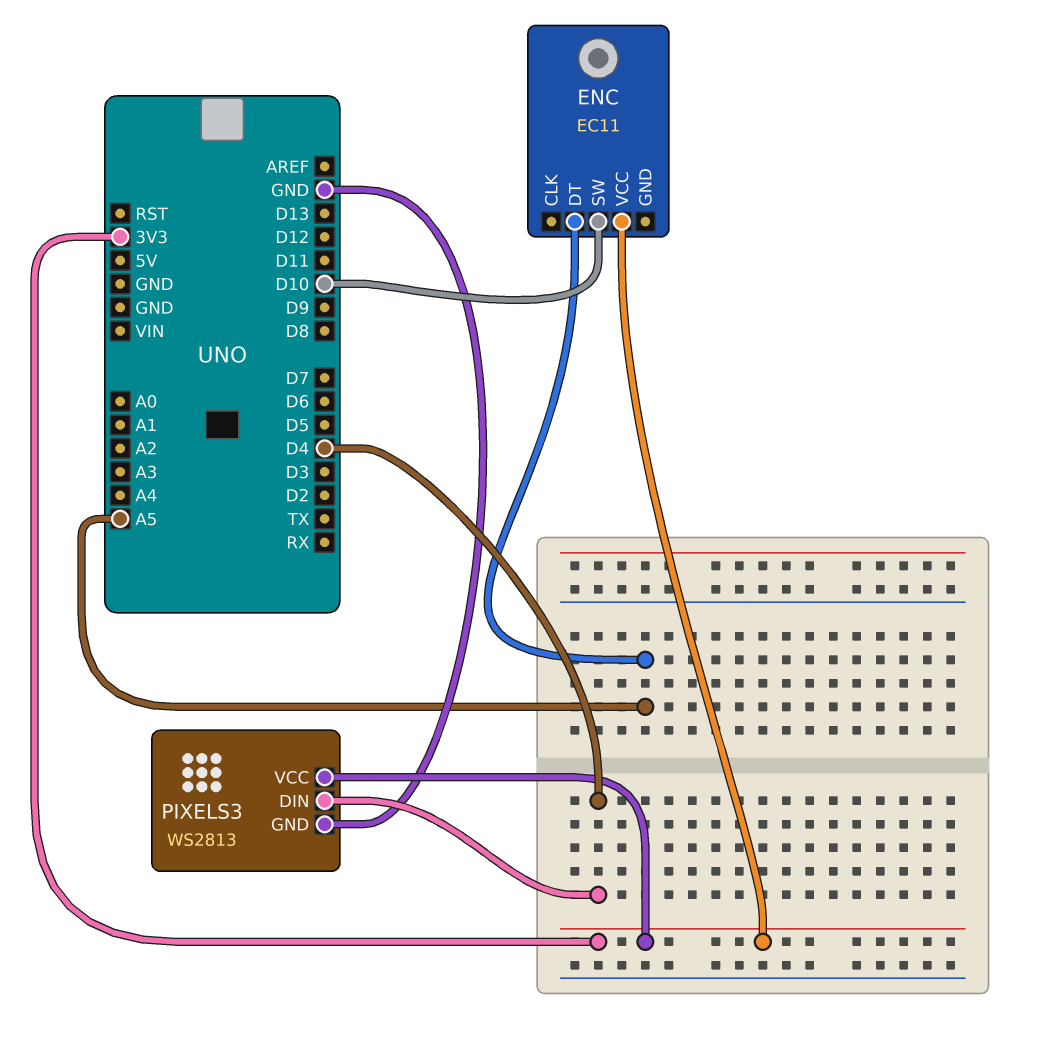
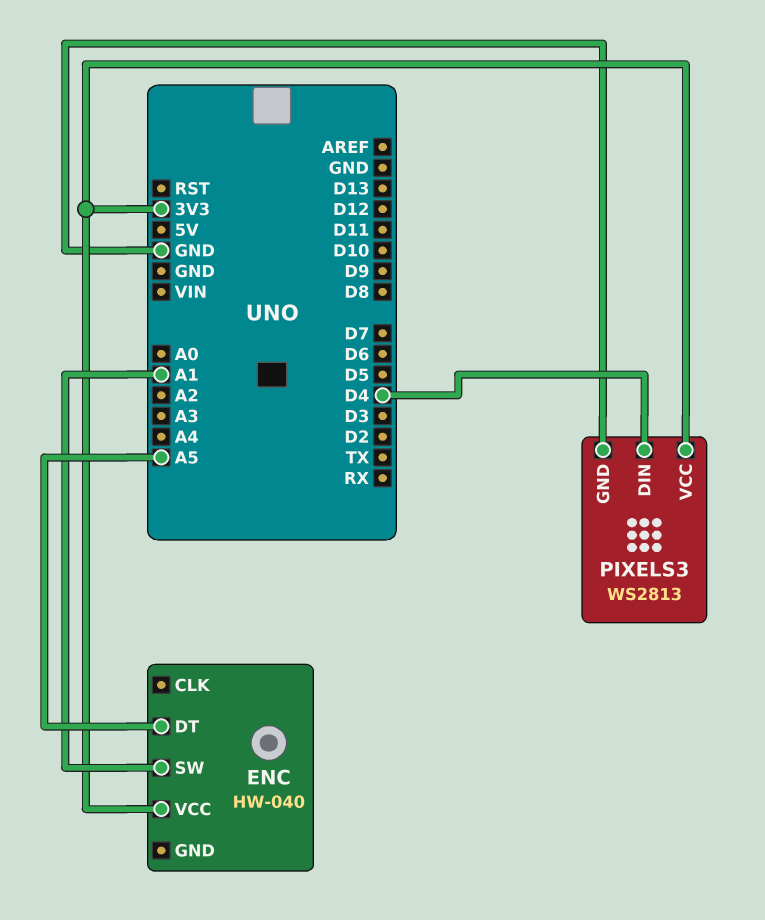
ENC: EC11 -> HW-040
ENC pin SW: D10 -> A1

